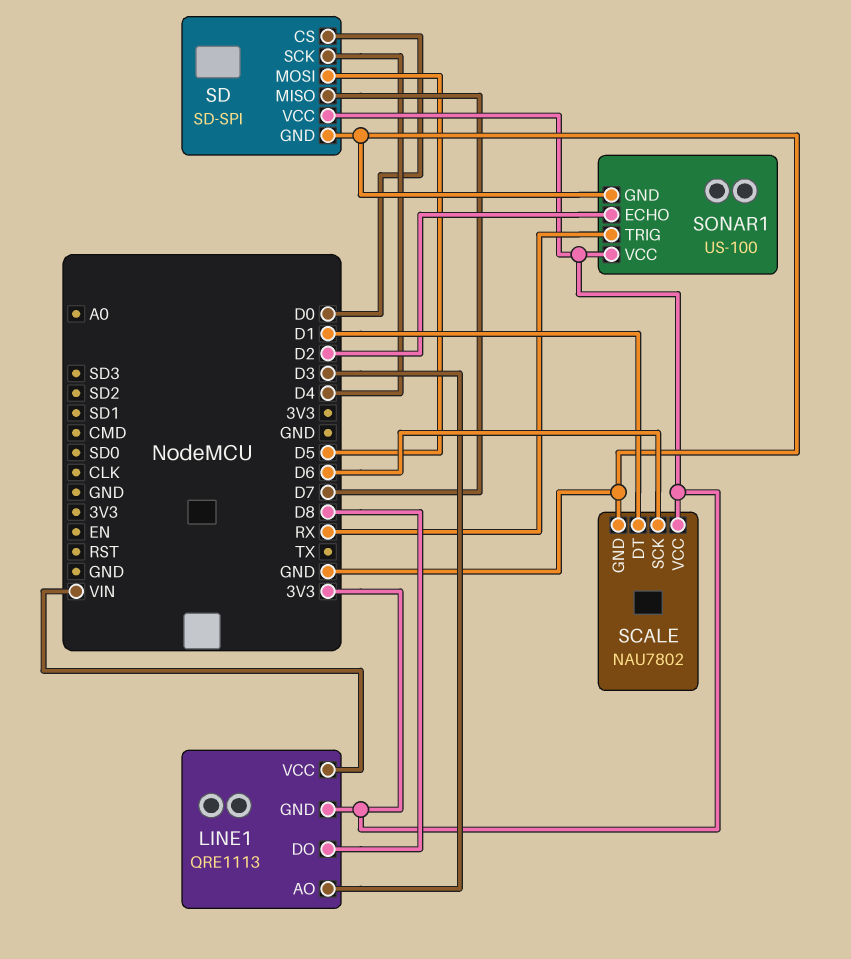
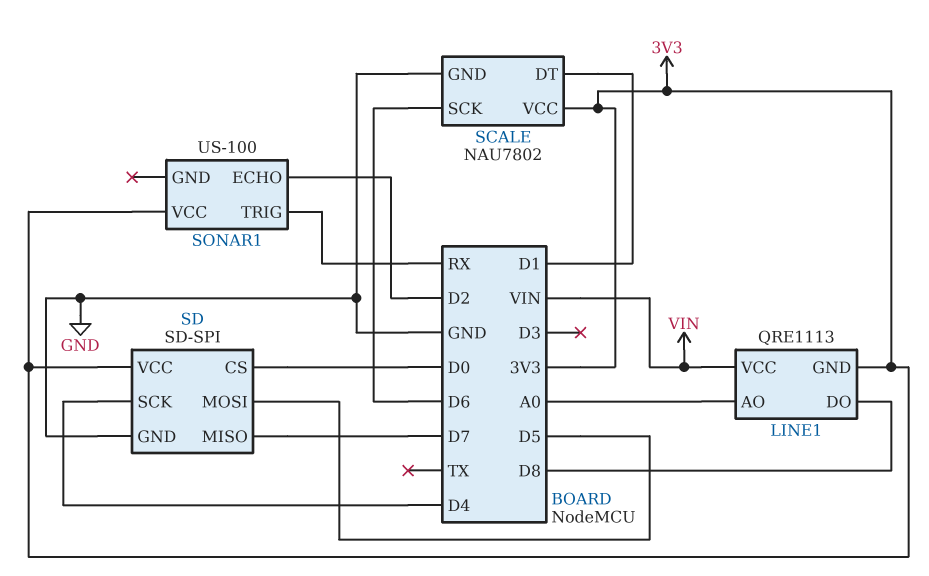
LINE1 pin AO: D3 -> A0
SONAR1 pin GND: GND -> none

